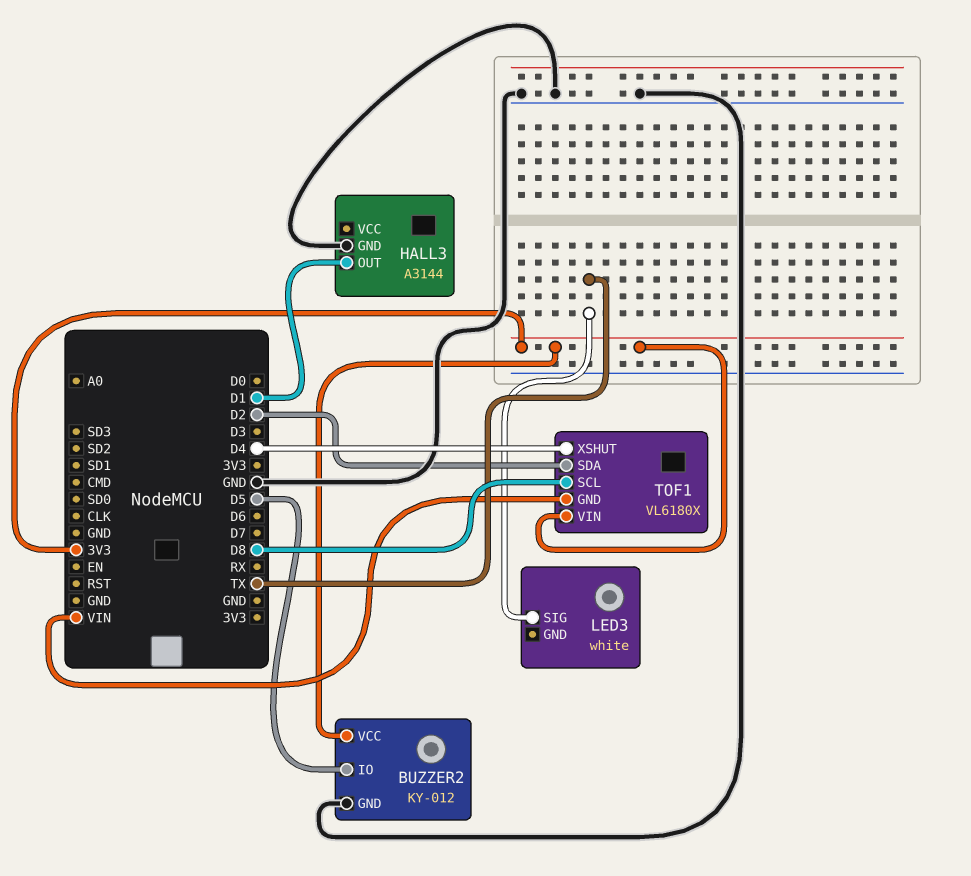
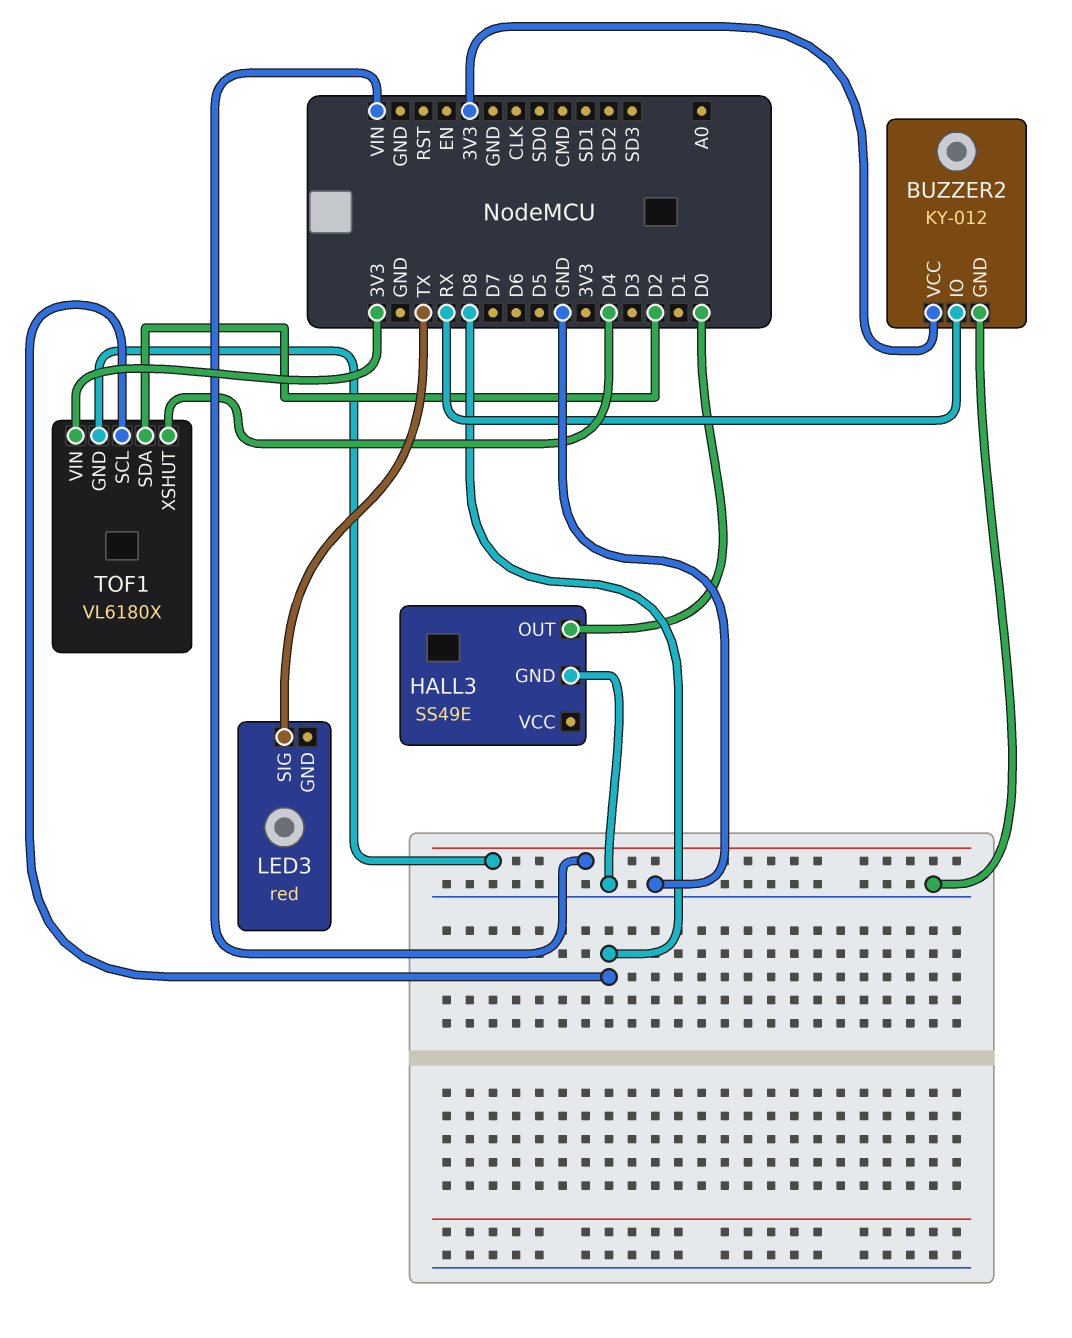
BUZZER2 pin IO: D5 -> RX
HALL3: A3144 -> SS49E
HALL3 pin OUT: D1 -> D0
LED3: white -> red

